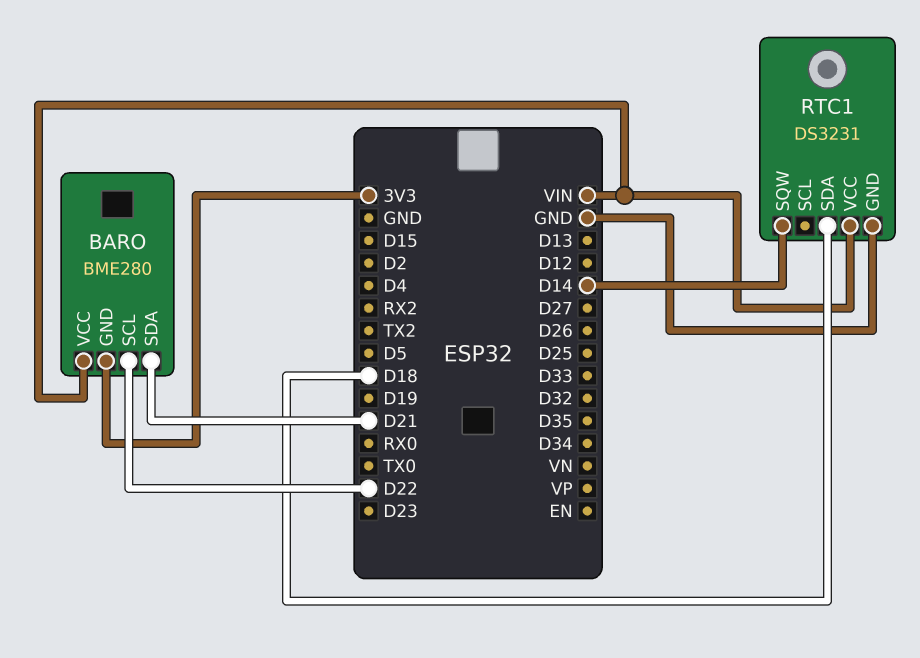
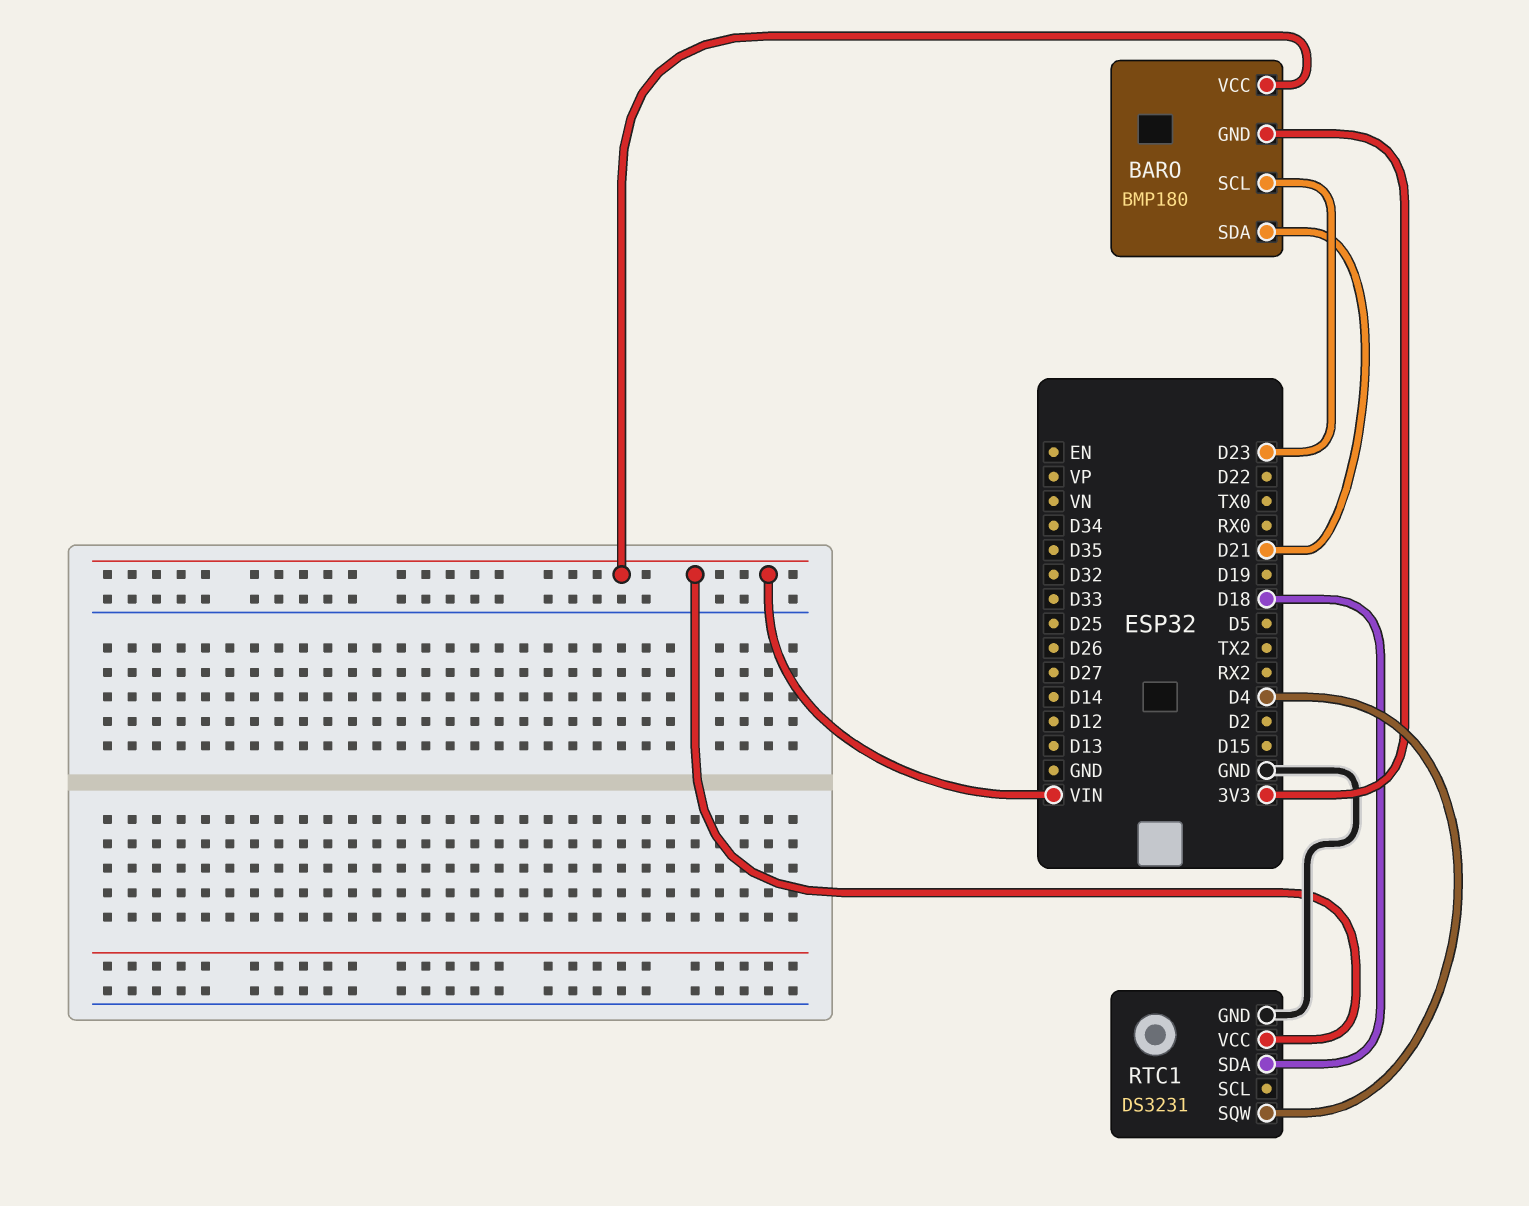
BARO: BME280 -> BMP180
BARO pin SCL: D22 -> D23
RTC1 pin SQW: D14 -> D4

